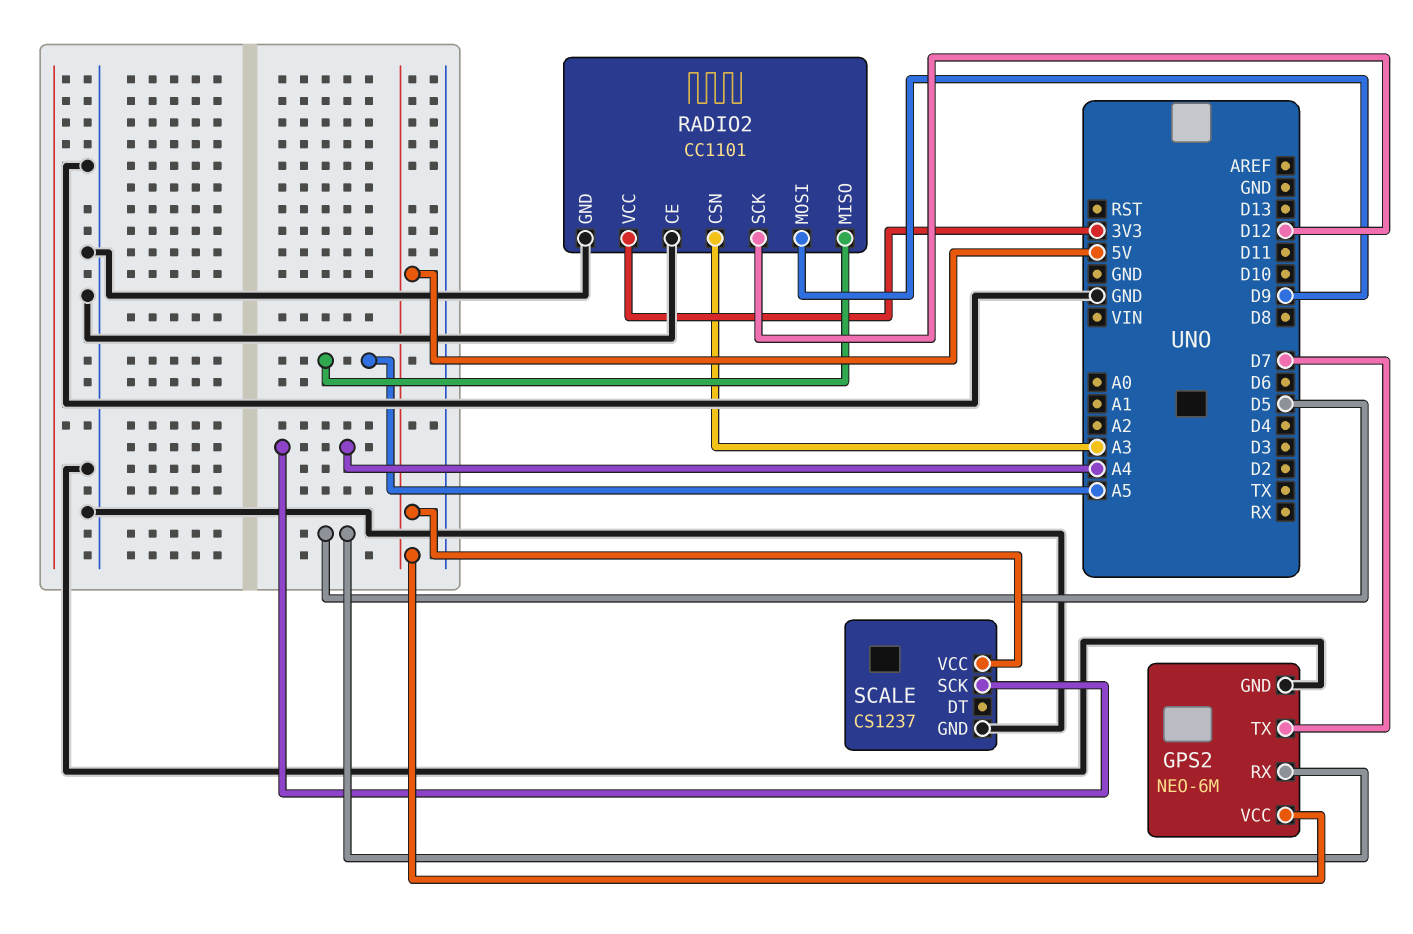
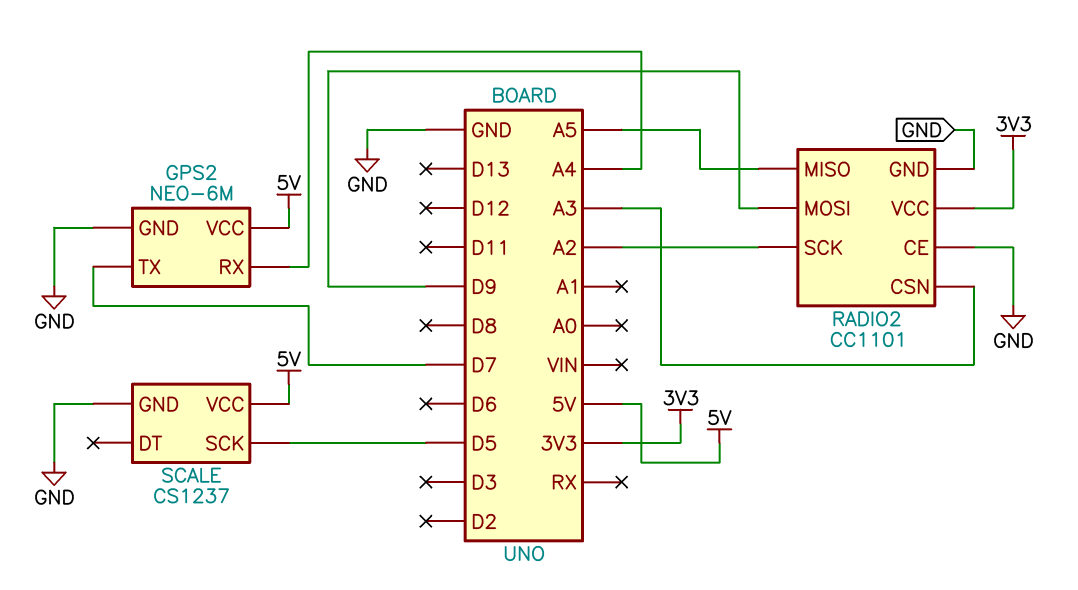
GPS2 pin RX: D5 -> A4
RADIO2 pin SCK: D12 -> A2
SCALE pin SCK: A4 -> D5

